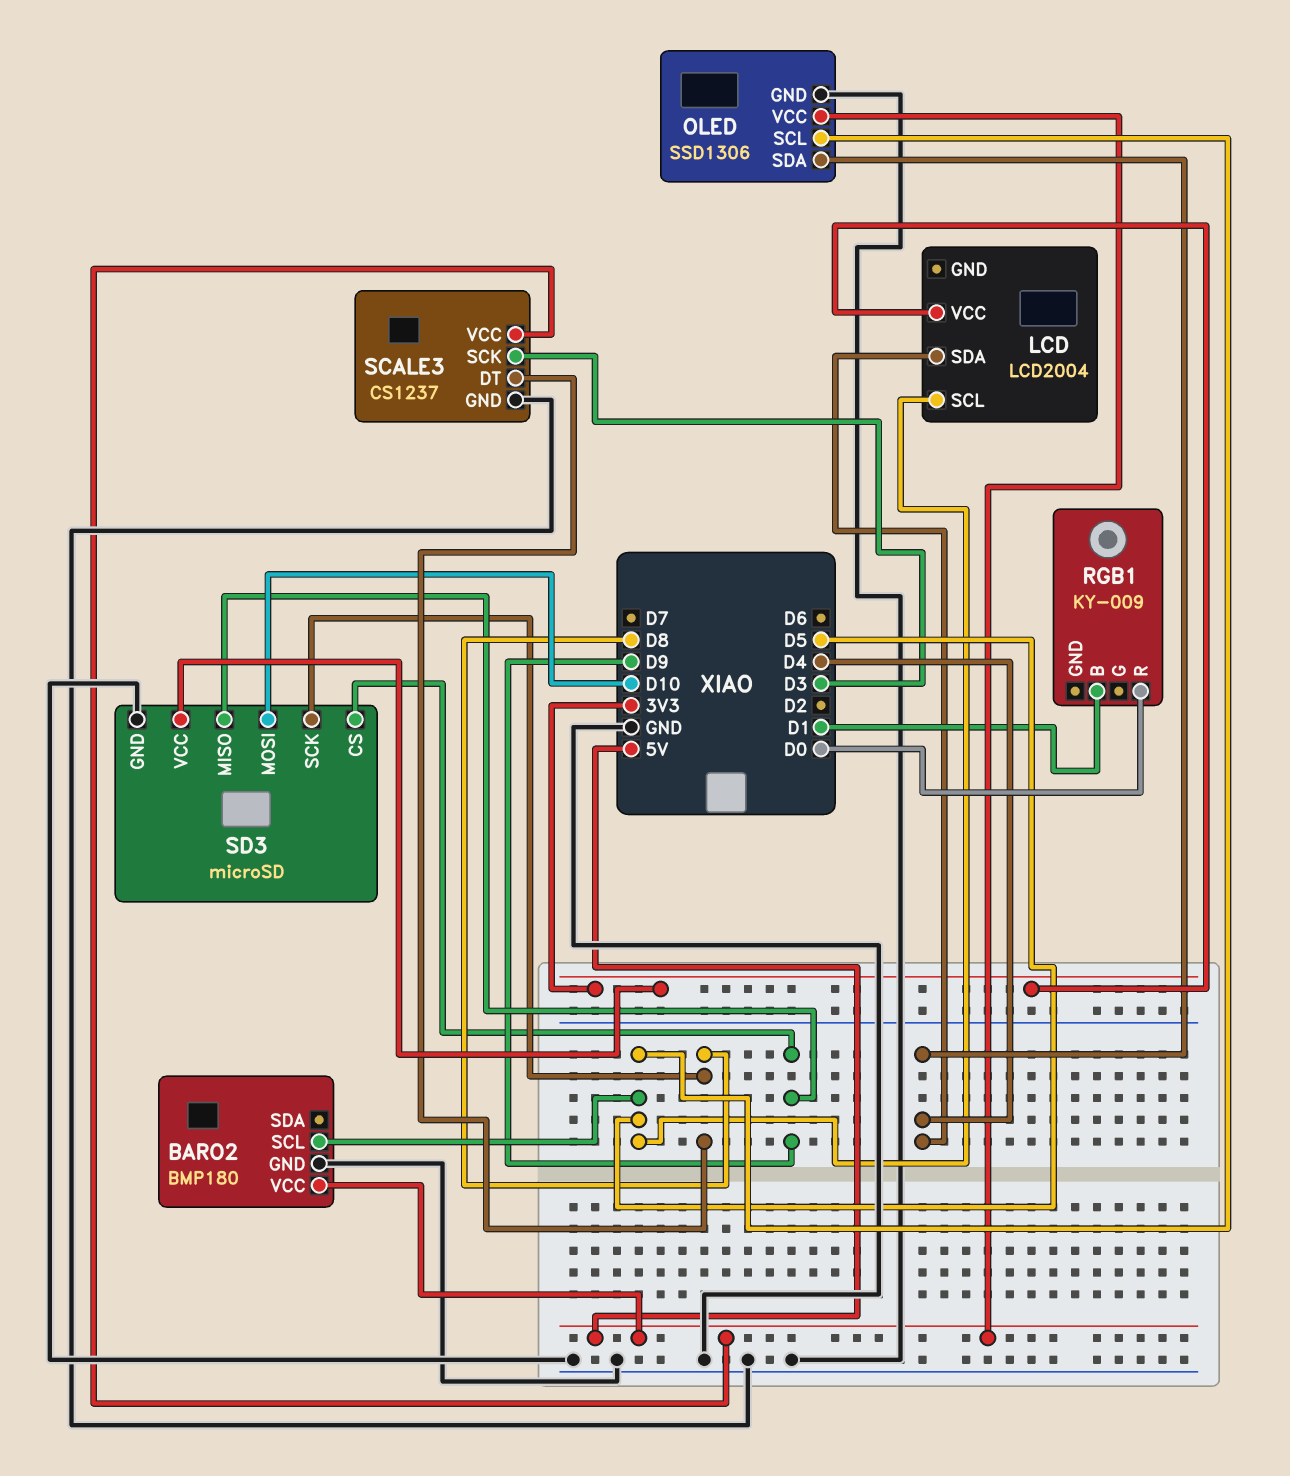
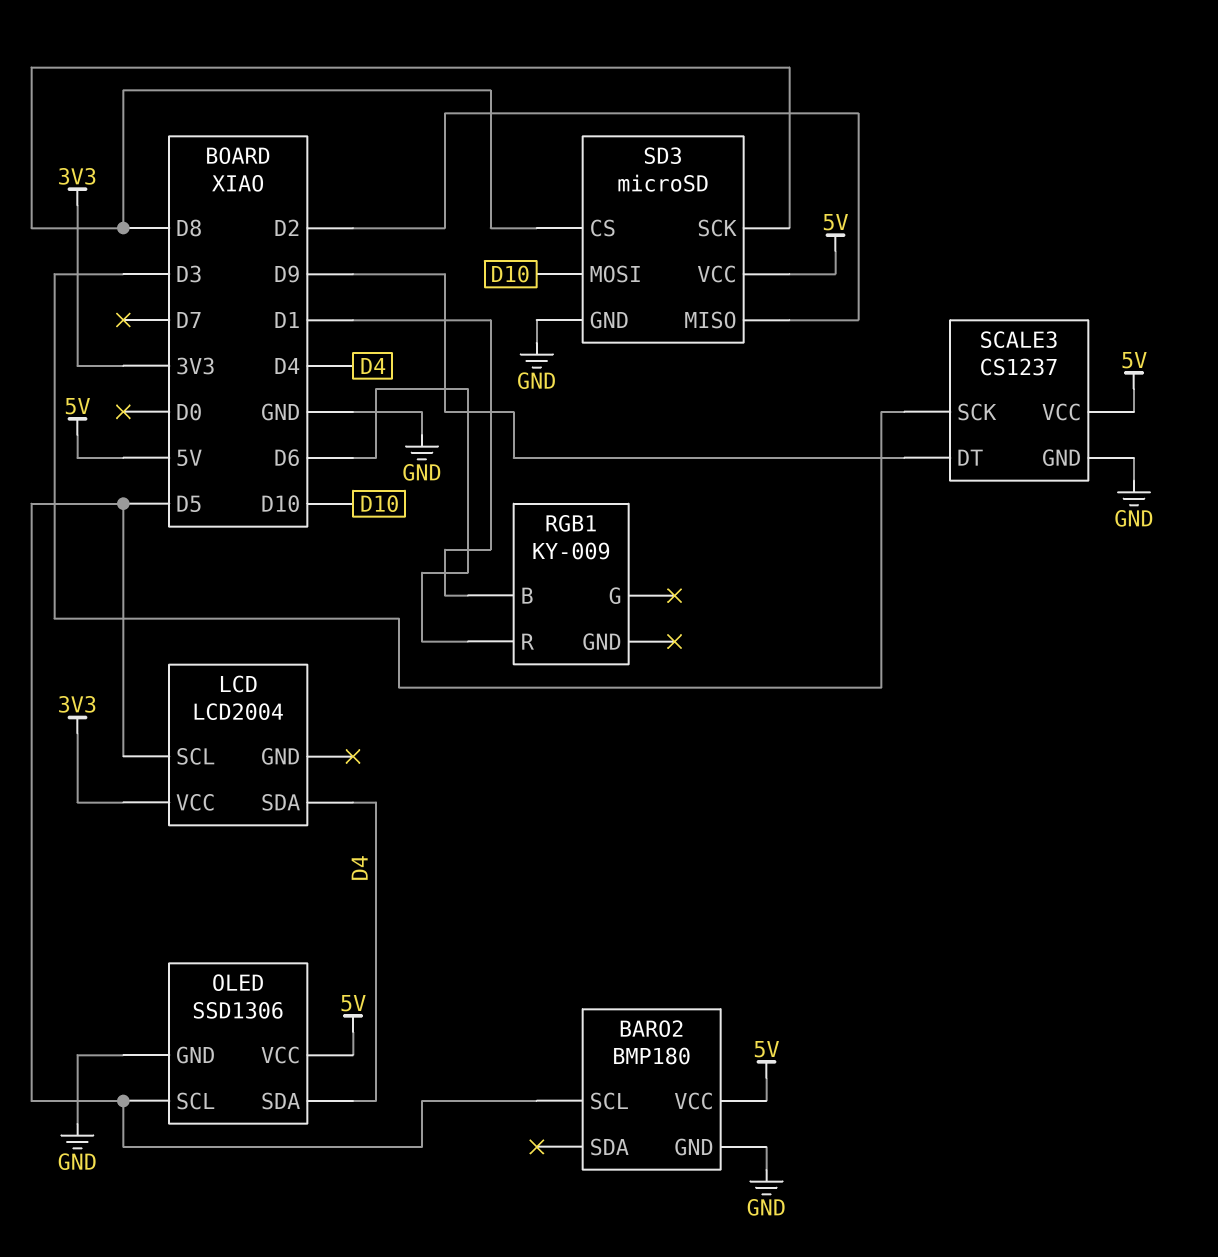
RGB1 pin R: D0 -> D6
SCALE3 pin DT: D8 -> D9
SD3 pin CS: D9 -> D8
SD3 pin MISO: D9 -> D2
SD3 pin VCC: 3V3 -> 5V

